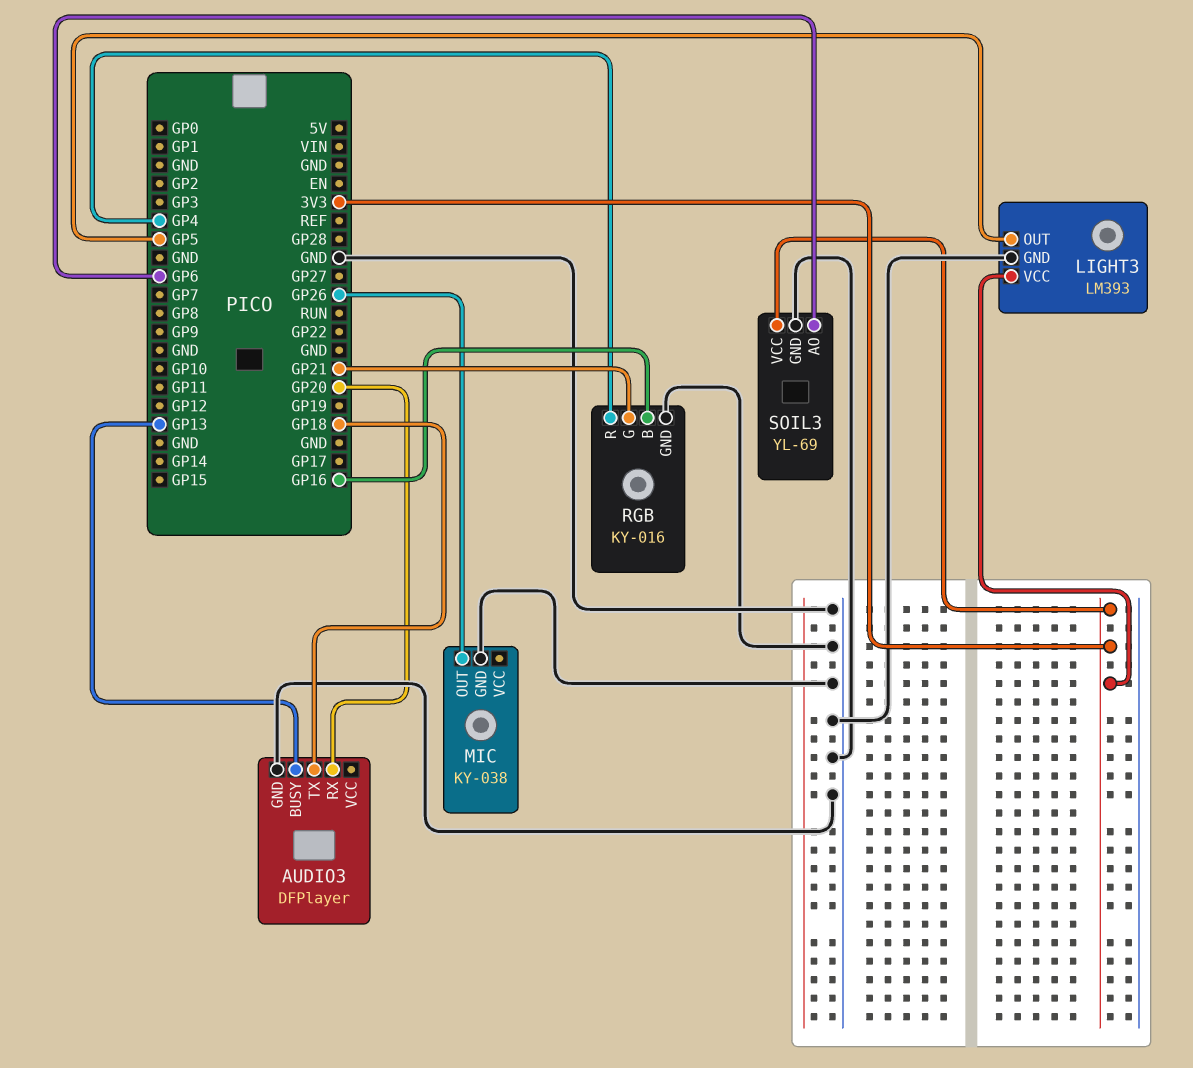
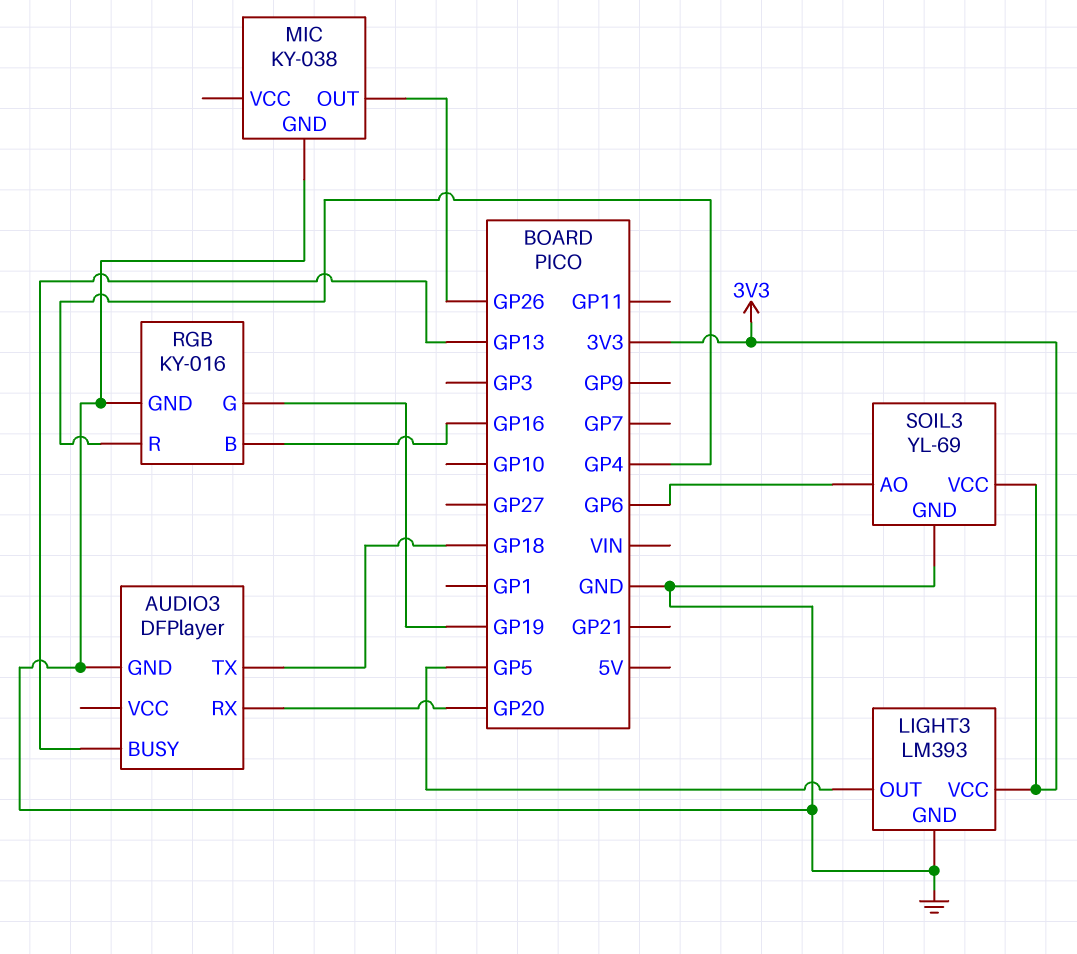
RGB pin G: GP21 -> GP19

